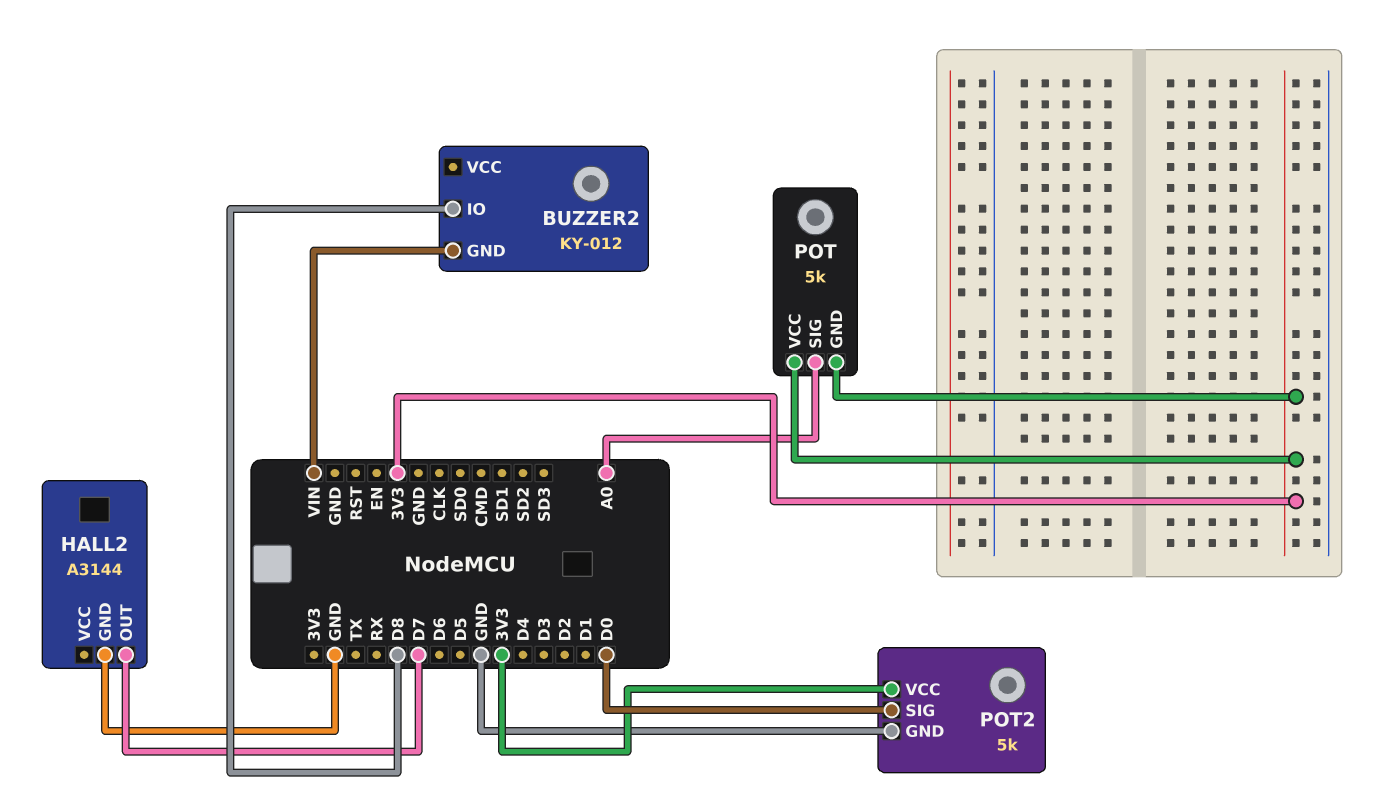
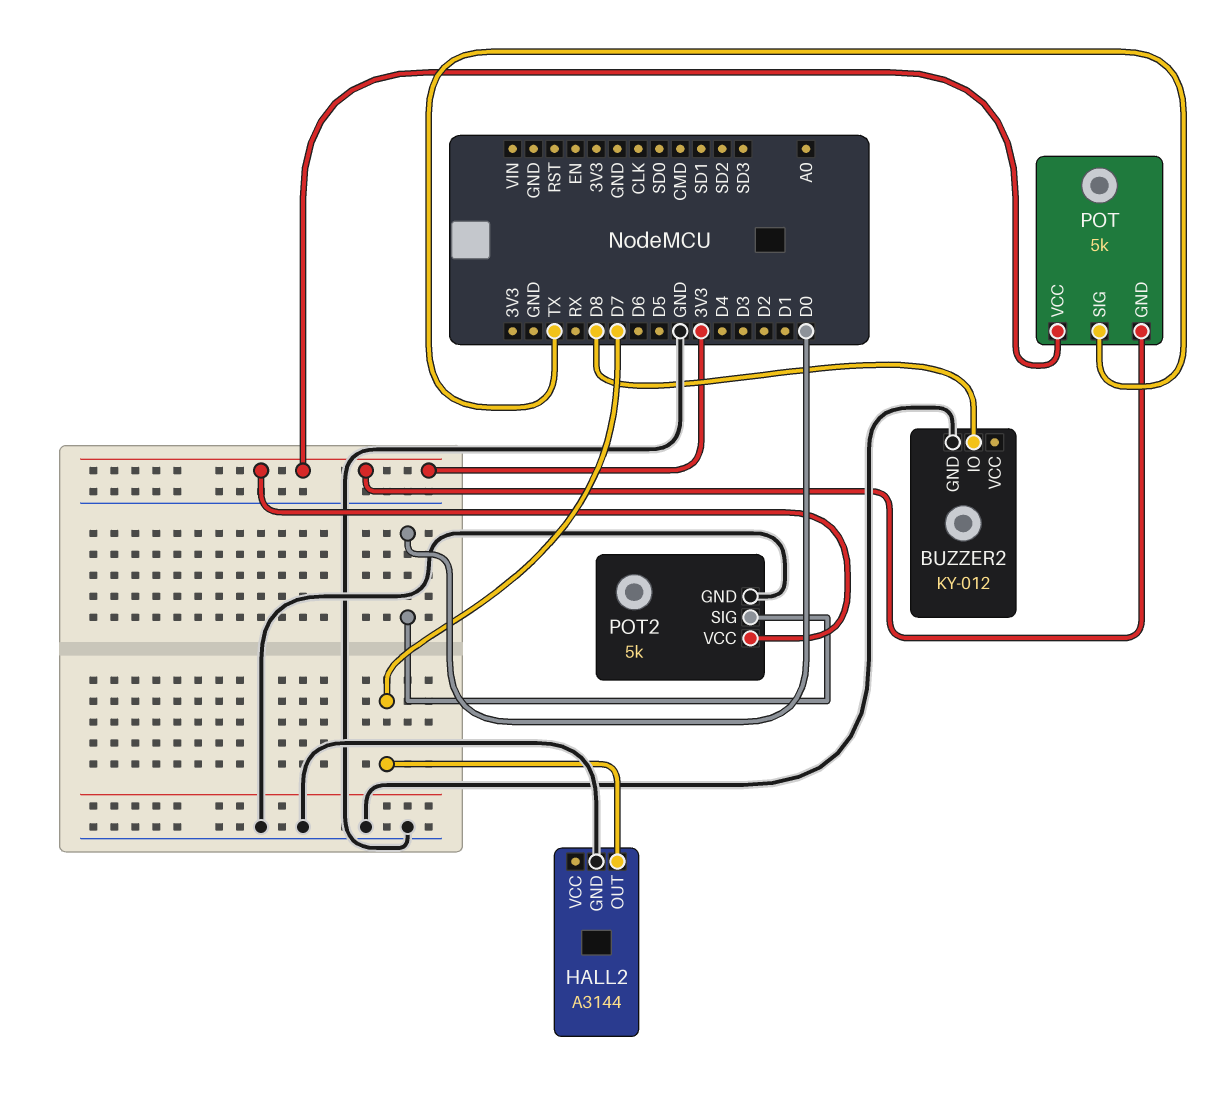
BUZZER2 pin GND: VIN -> GND
POT pin SIG: A0 -> TX

